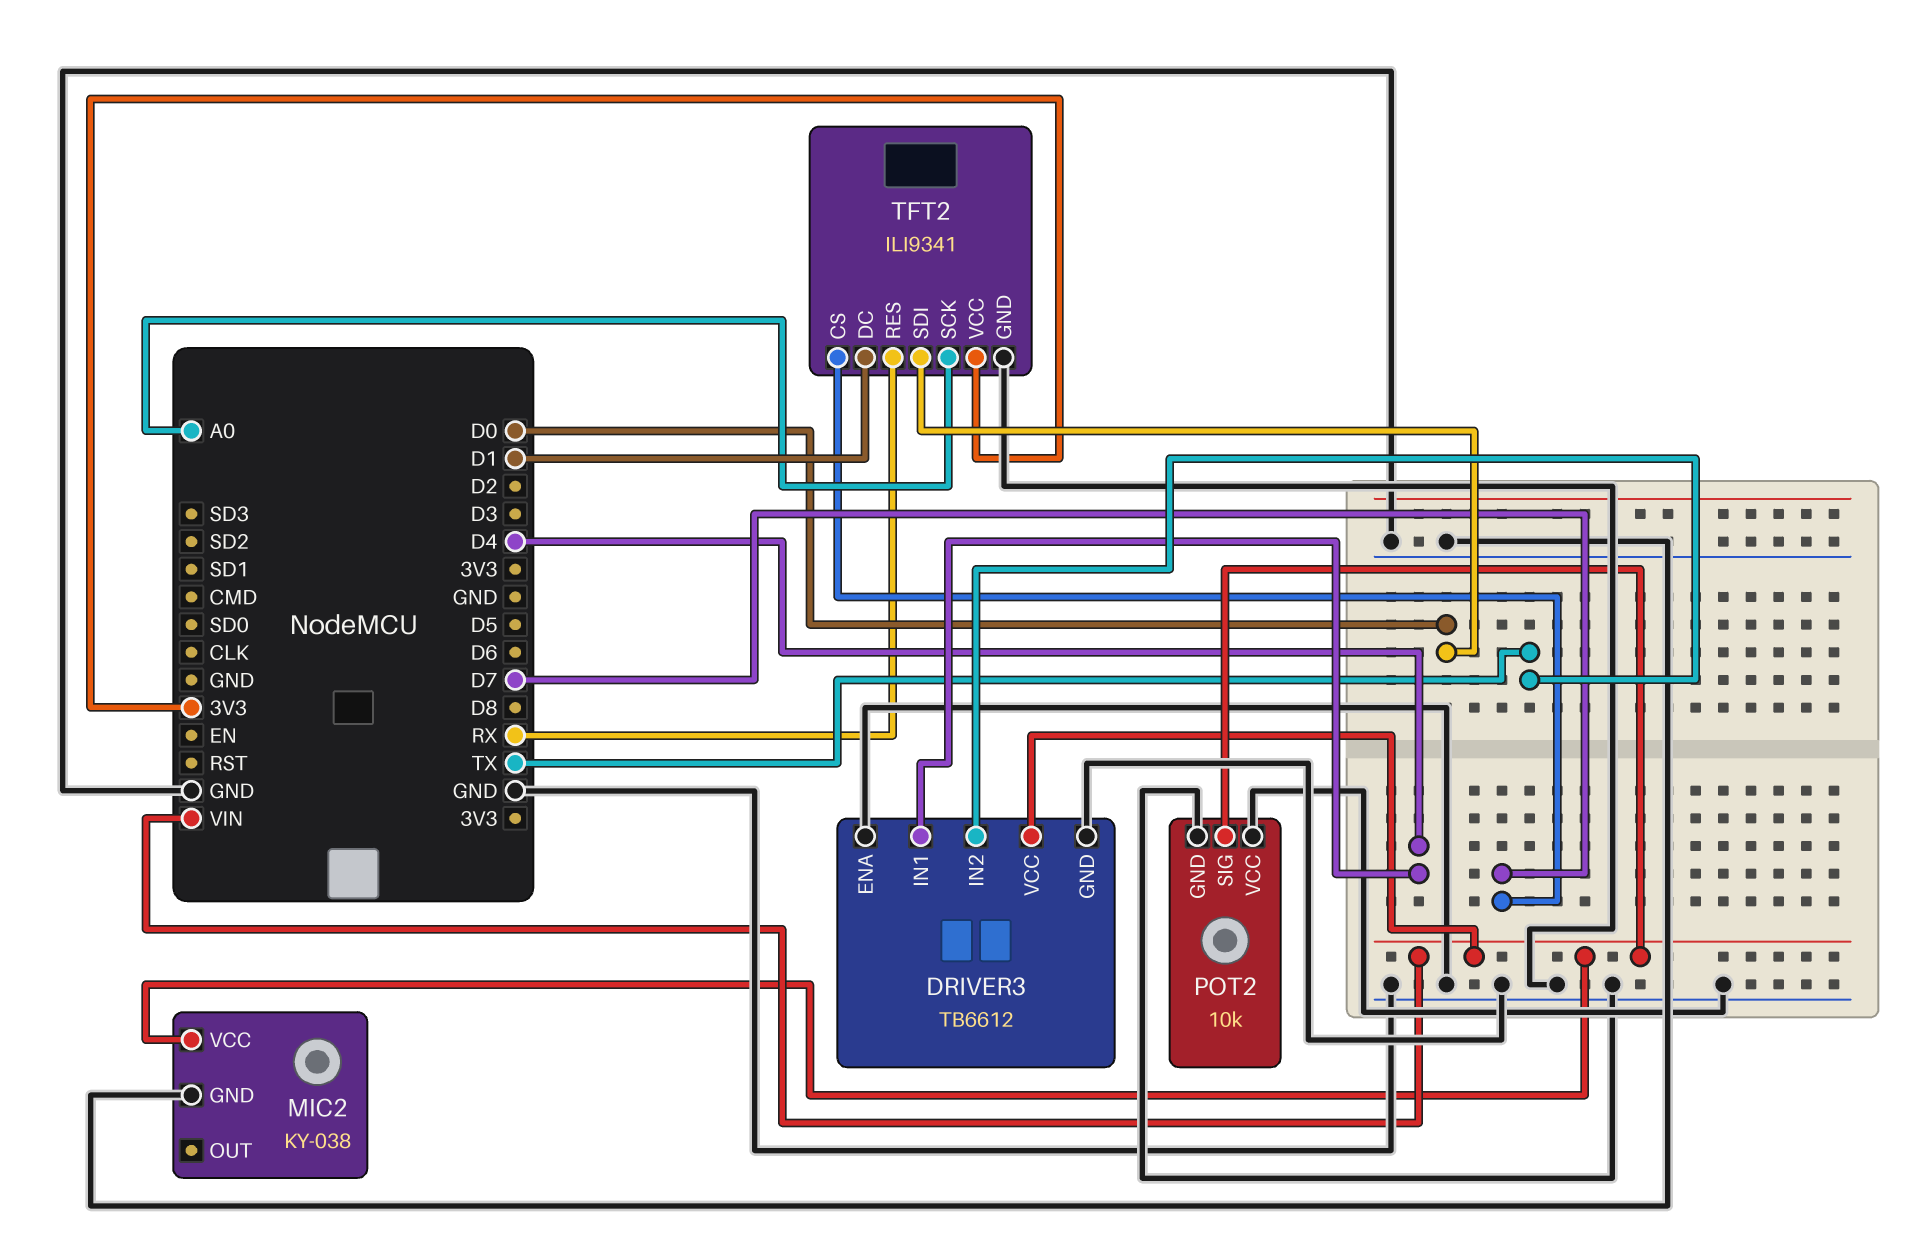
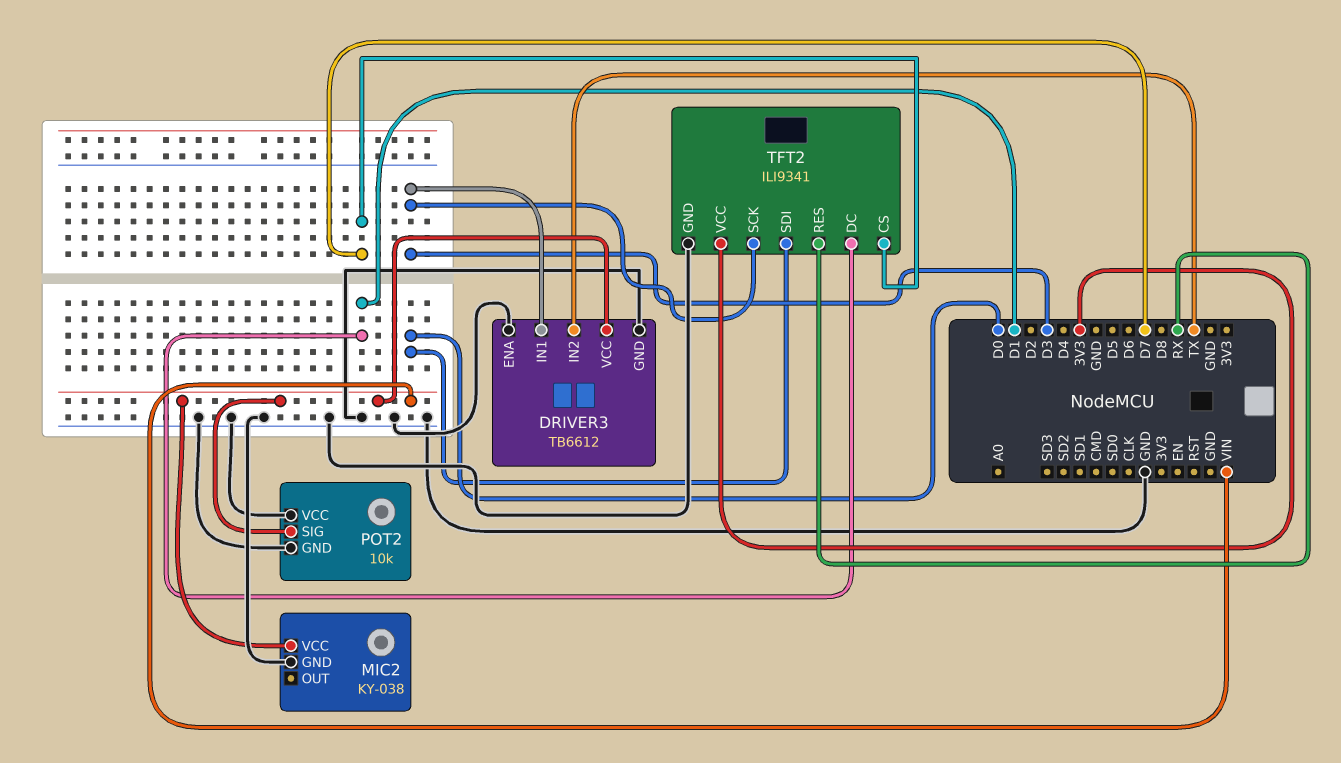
DRIVER3 pin IN1: D4 -> D3
TFT2 pin SCK: A0 -> D3

